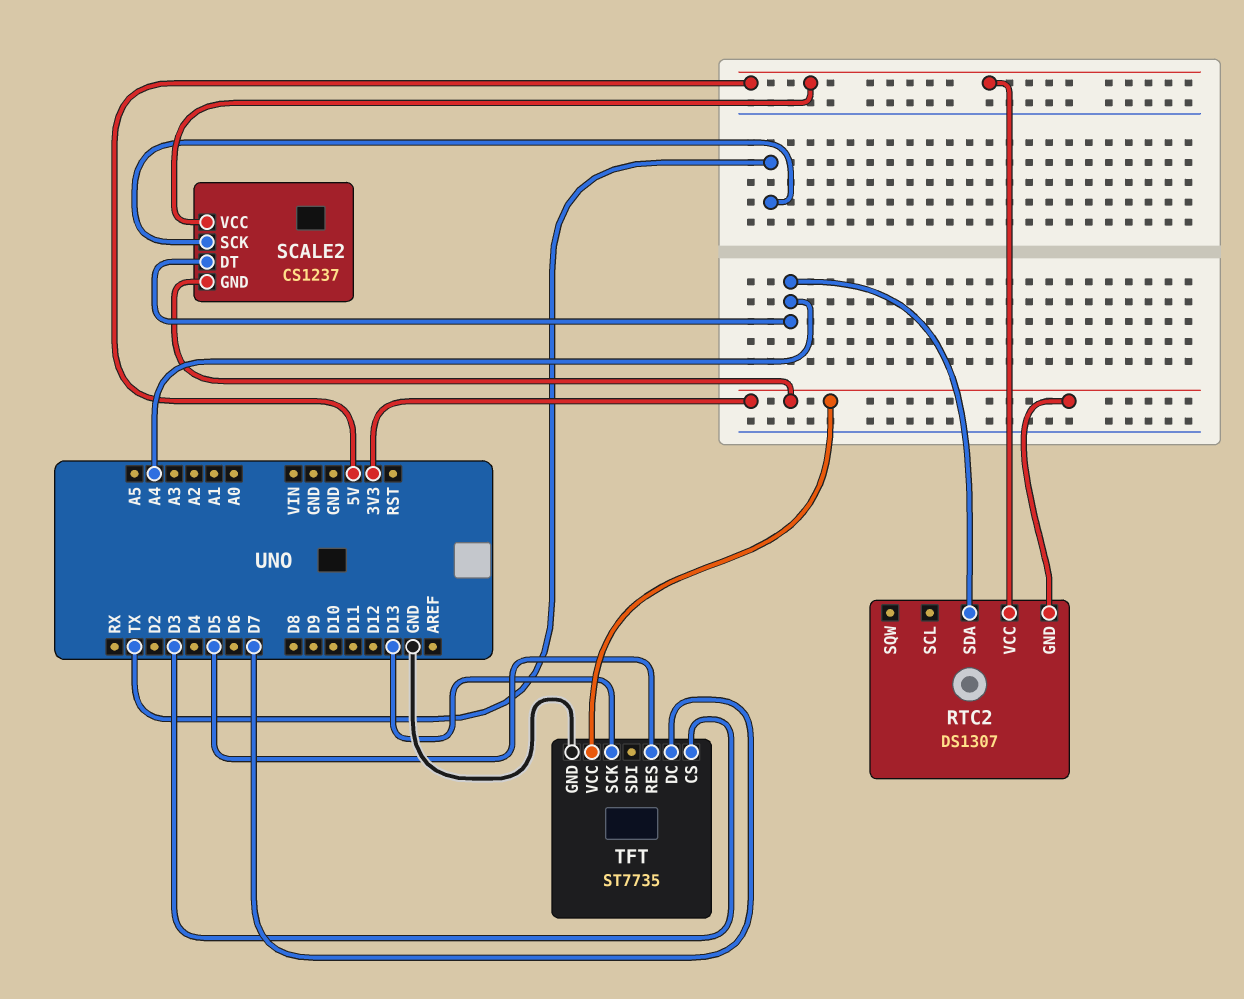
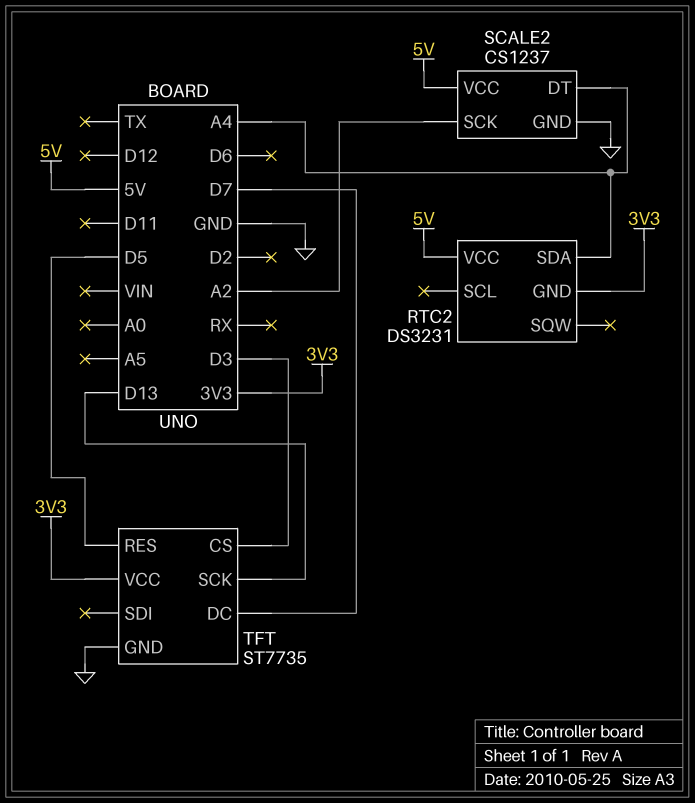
RTC2: DS1307 -> DS3231
SCALE2 pin GND: 3V3 -> GND
SCALE2 pin SCK: TX -> A2

